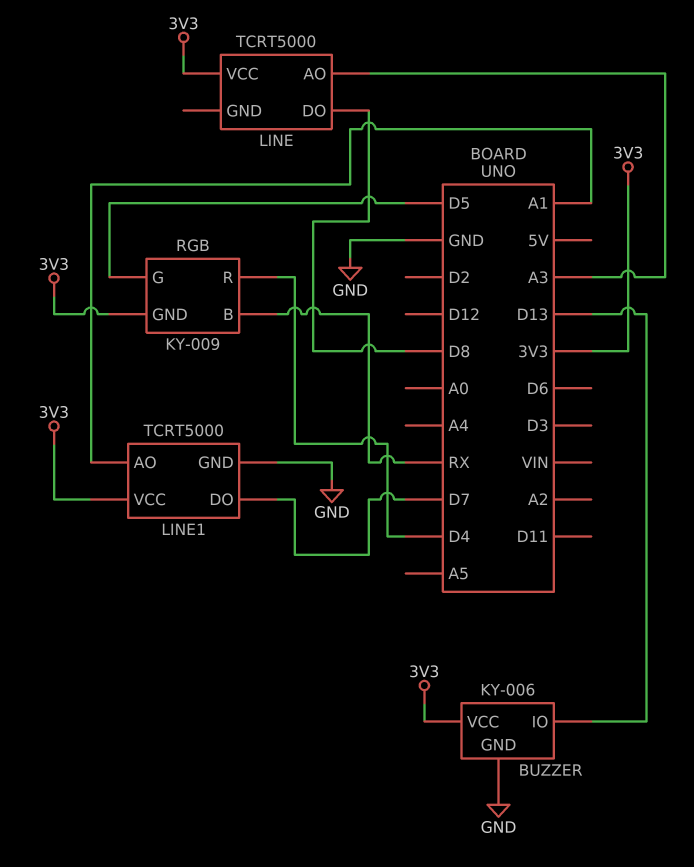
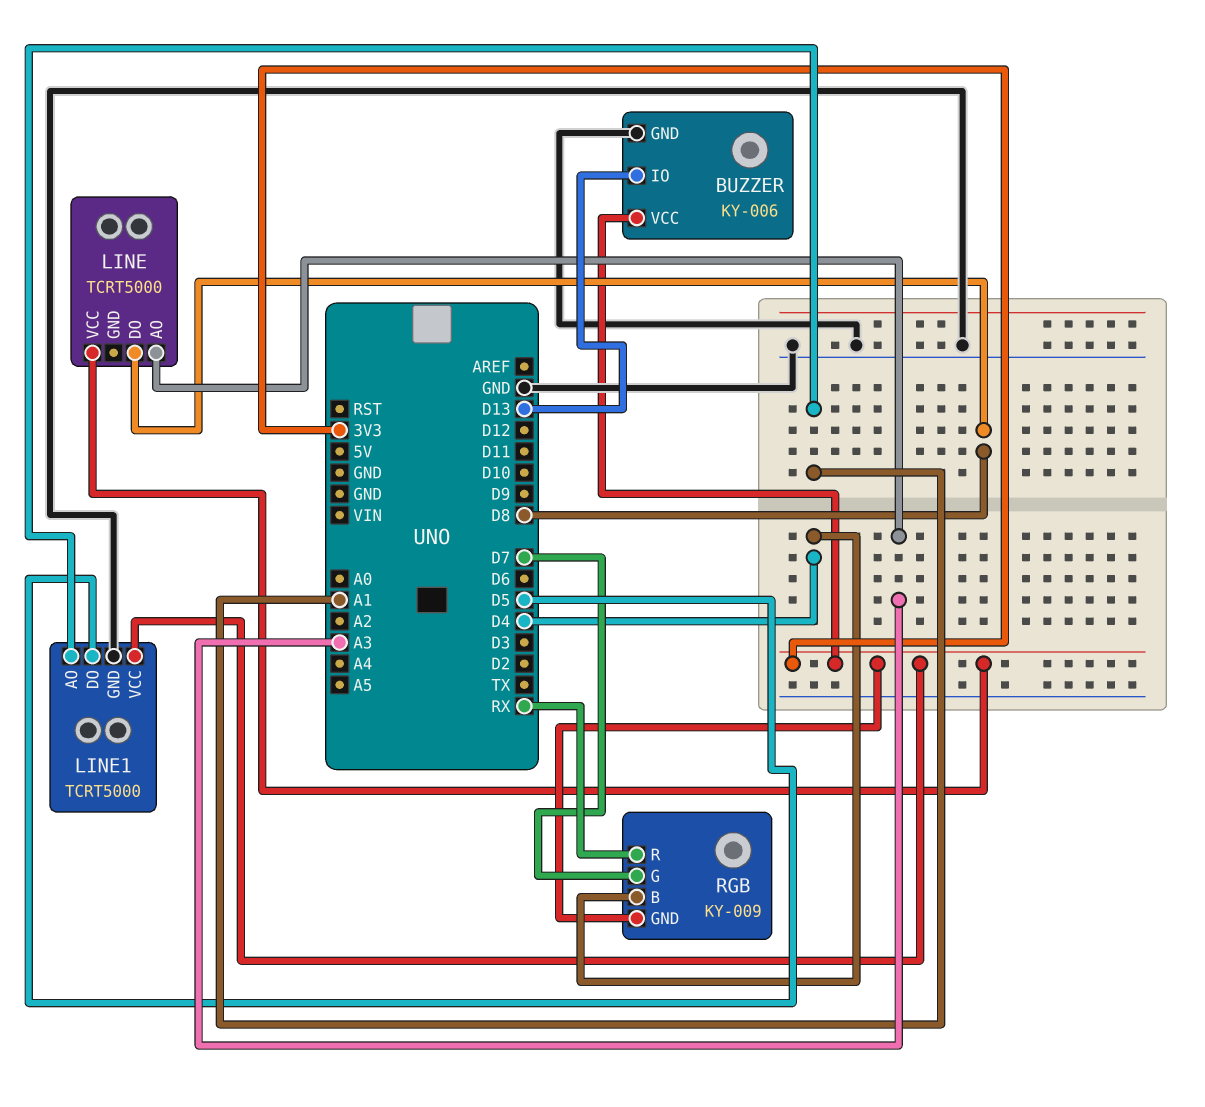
LINE1 pin DO: D7 -> D5
RGB pin B: RX -> D4
RGB pin G: D5 -> D7
RGB pin R: D4 -> RX

